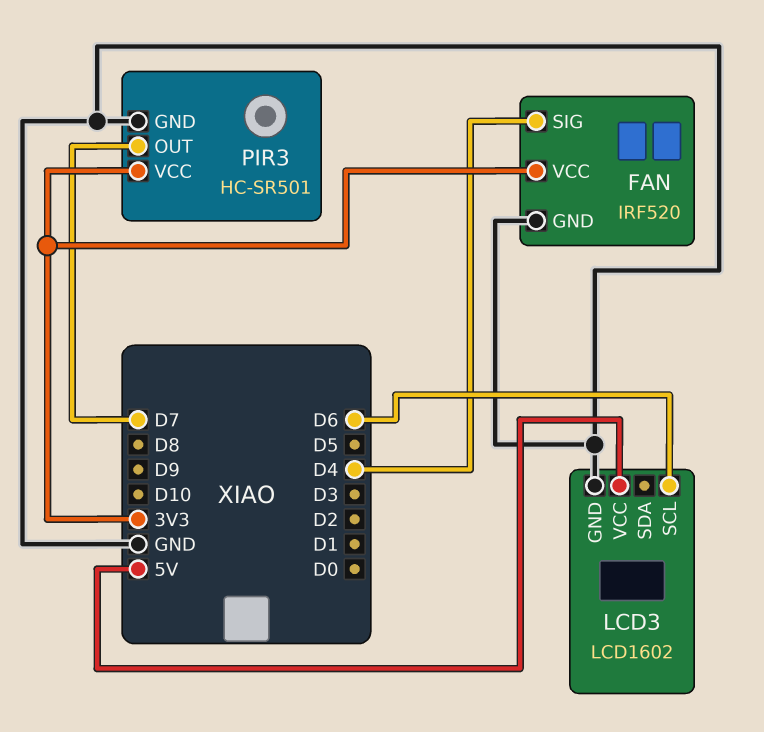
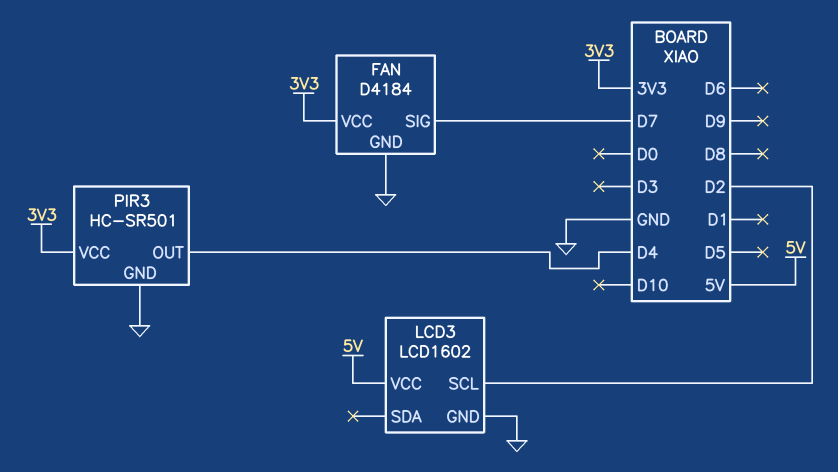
FAN: IRF520 -> D4184
FAN pin SIG: D4 -> D7
LCD3 pin SCL: D6 -> D2
PIR3 pin OUT: D7 -> D4

